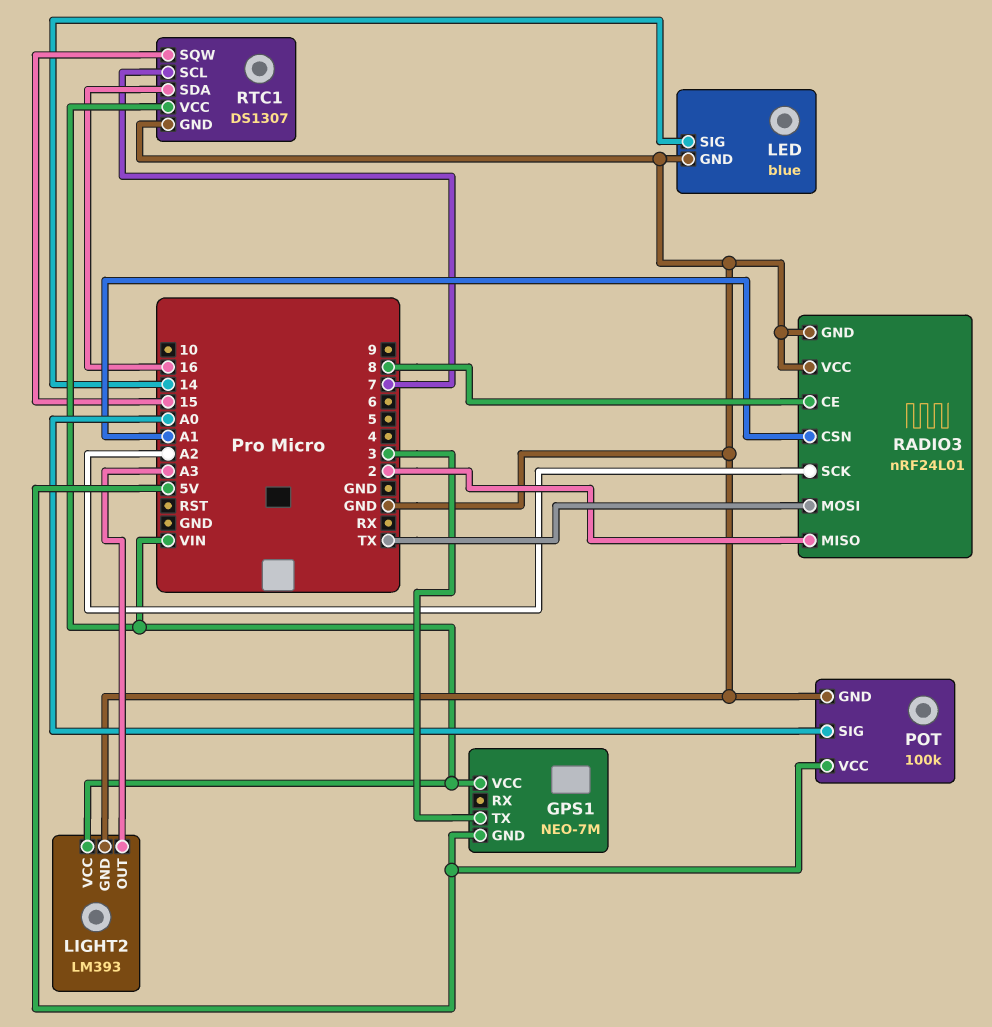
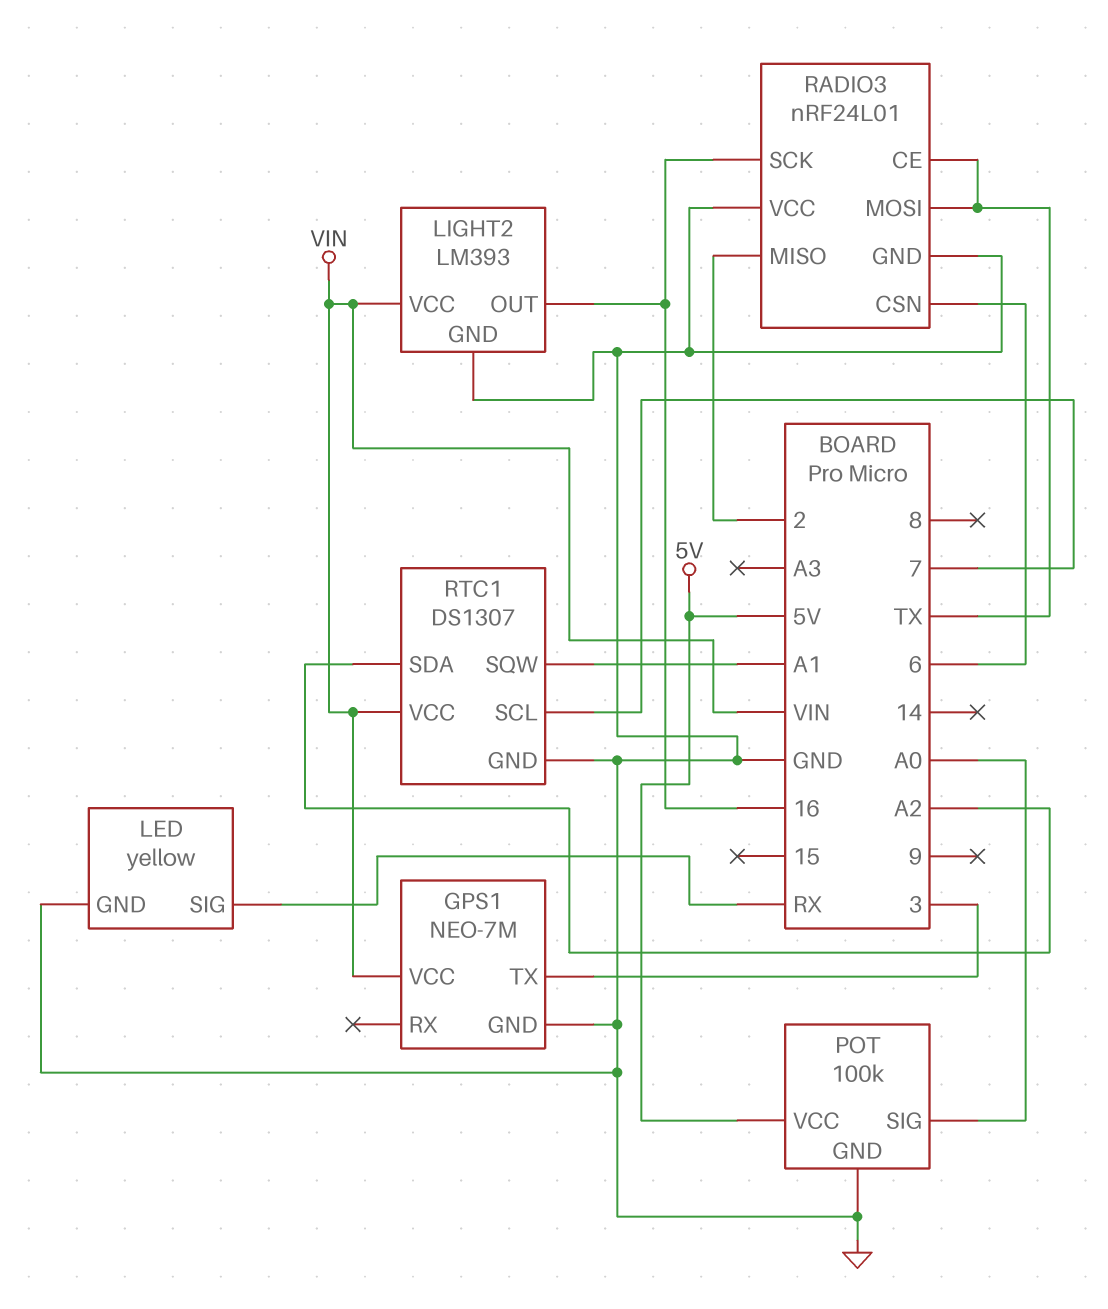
GPS1 pin GND: 5V -> GND
LED: blue -> yellow
LED pin SIG: 14 -> RX
LIGHT2 pin OUT: A3 -> 16
RADIO3 pin CE: 8 -> TX
RADIO3 pin CSN: A1 -> 6
RADIO3 pin SCK: A2 -> 16
RTC1 pin SDA: 16 -> A2
RTC1 pin SQW: 15 -> A1

